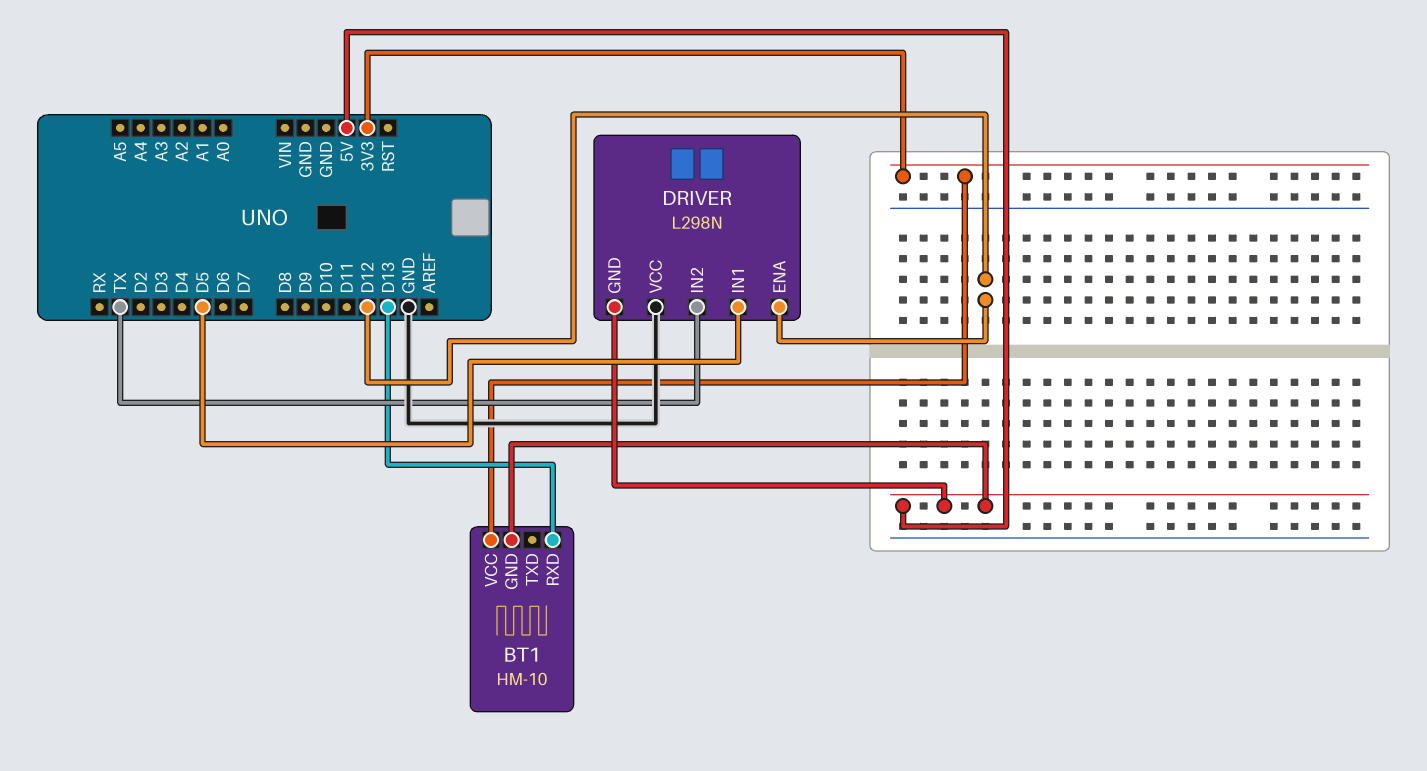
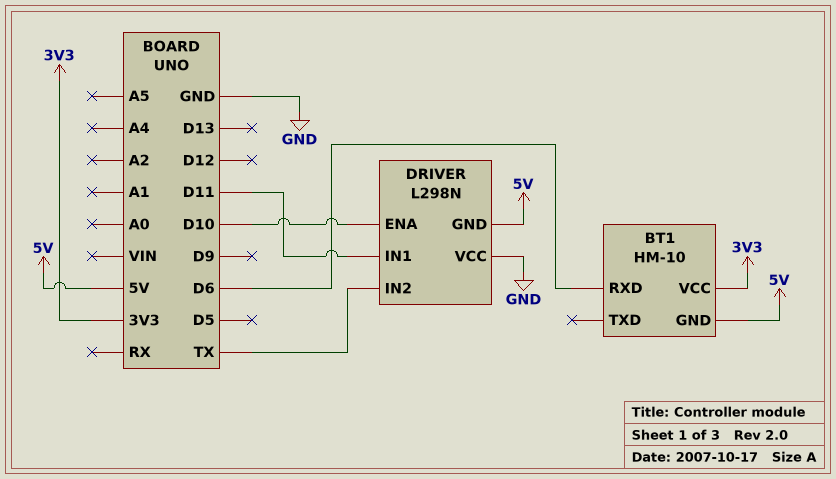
BT1 pin RXD: D13 -> D6
DRIVER pin ENA: D12 -> D10
DRIVER pin IN1: D5 -> D11

